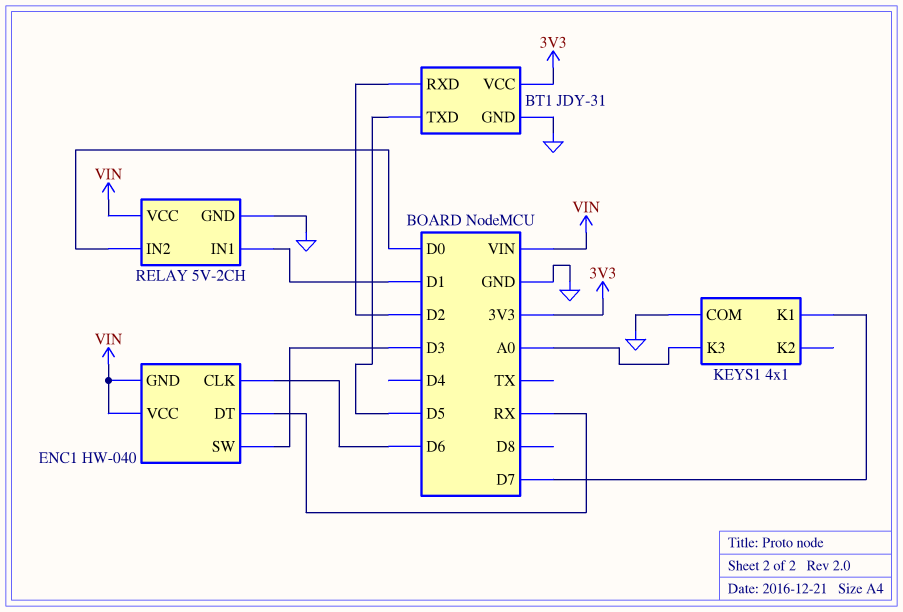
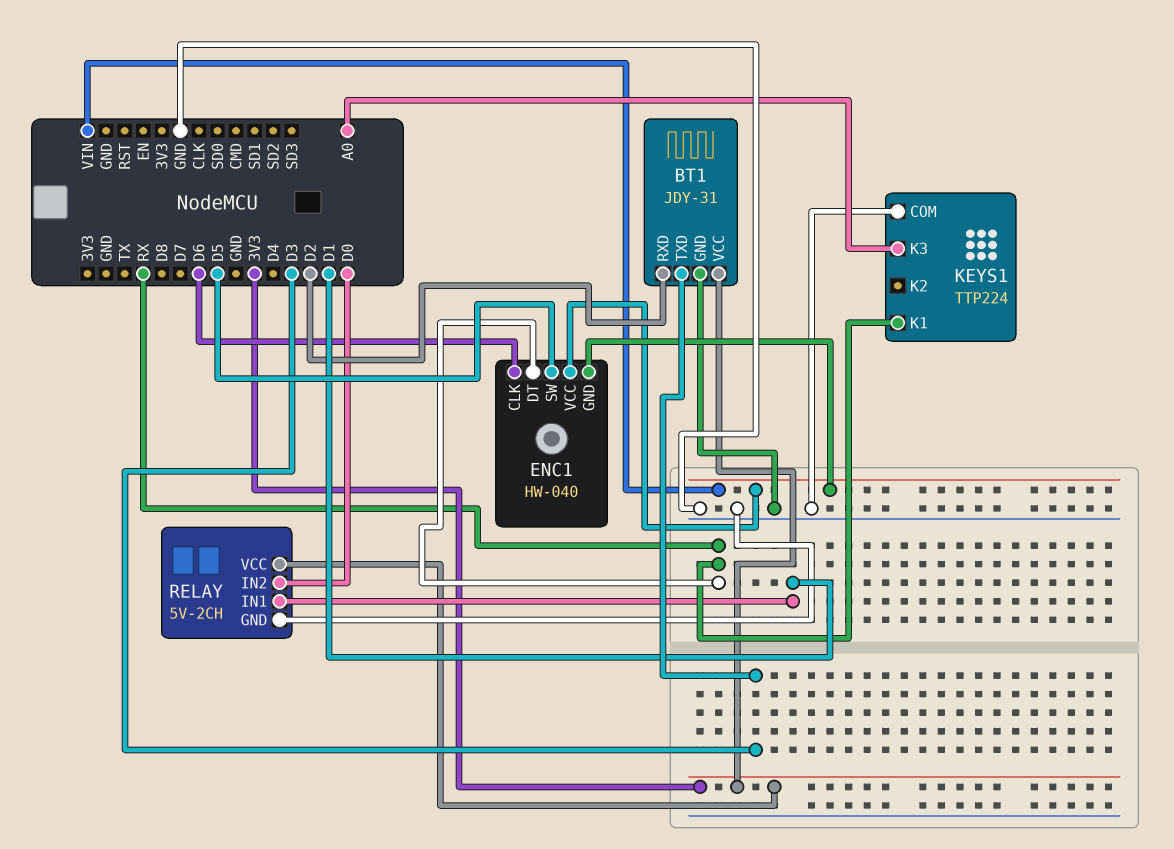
BT1 pin TXD: D5 -> D3
ENC1 pin SW: D3 -> D5
KEYS1: 4x1 -> TTP224
KEYS1 pin K1: D7 -> RX
RELAY pin VCC: VIN -> 3V3

